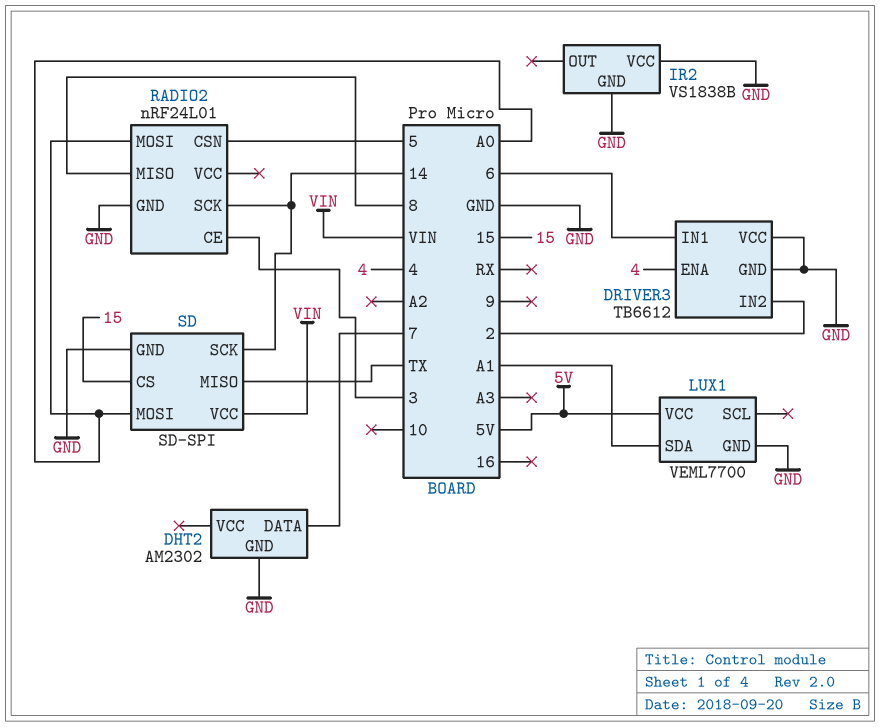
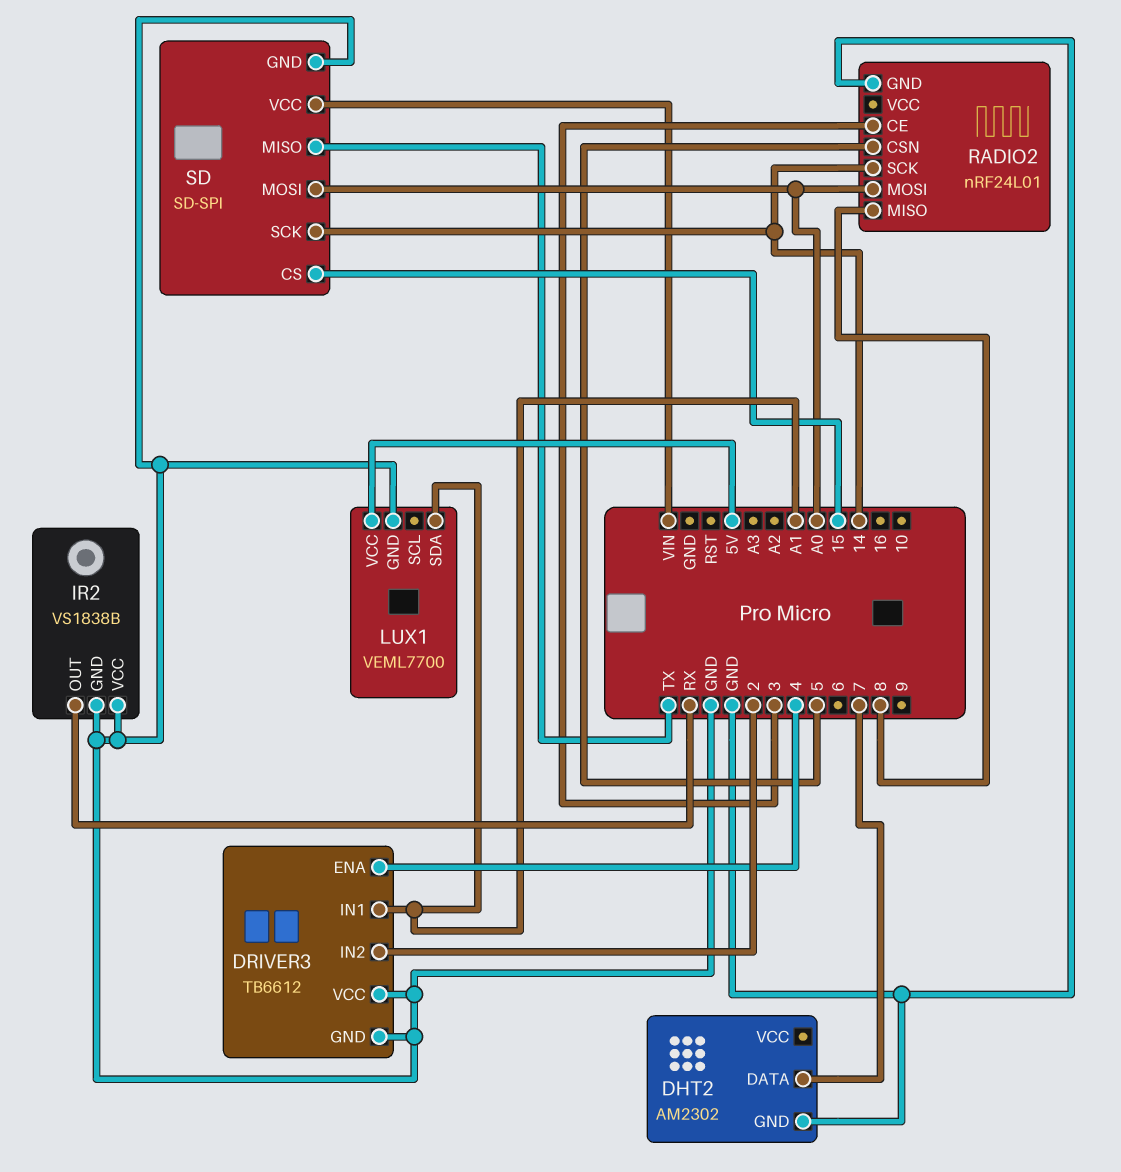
DRIVER3 pin IN1: 6 -> A1
IR2 pin OUT: none -> RX

